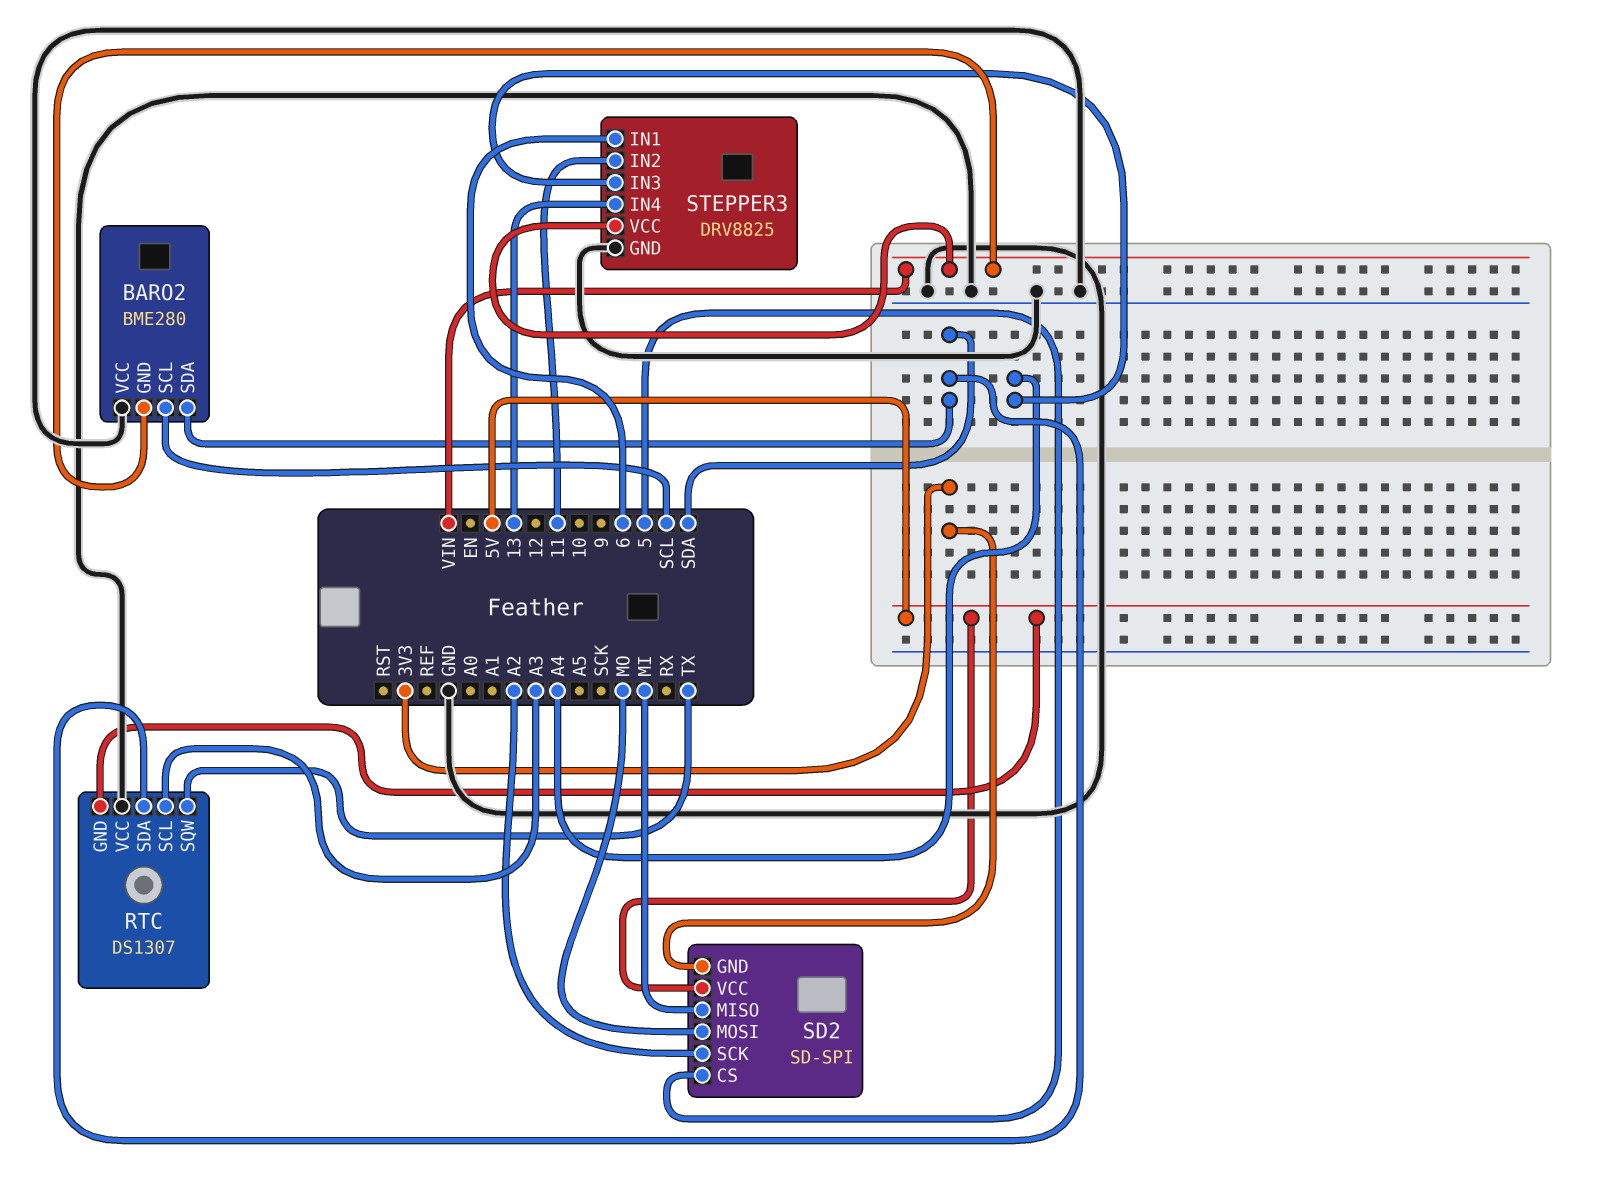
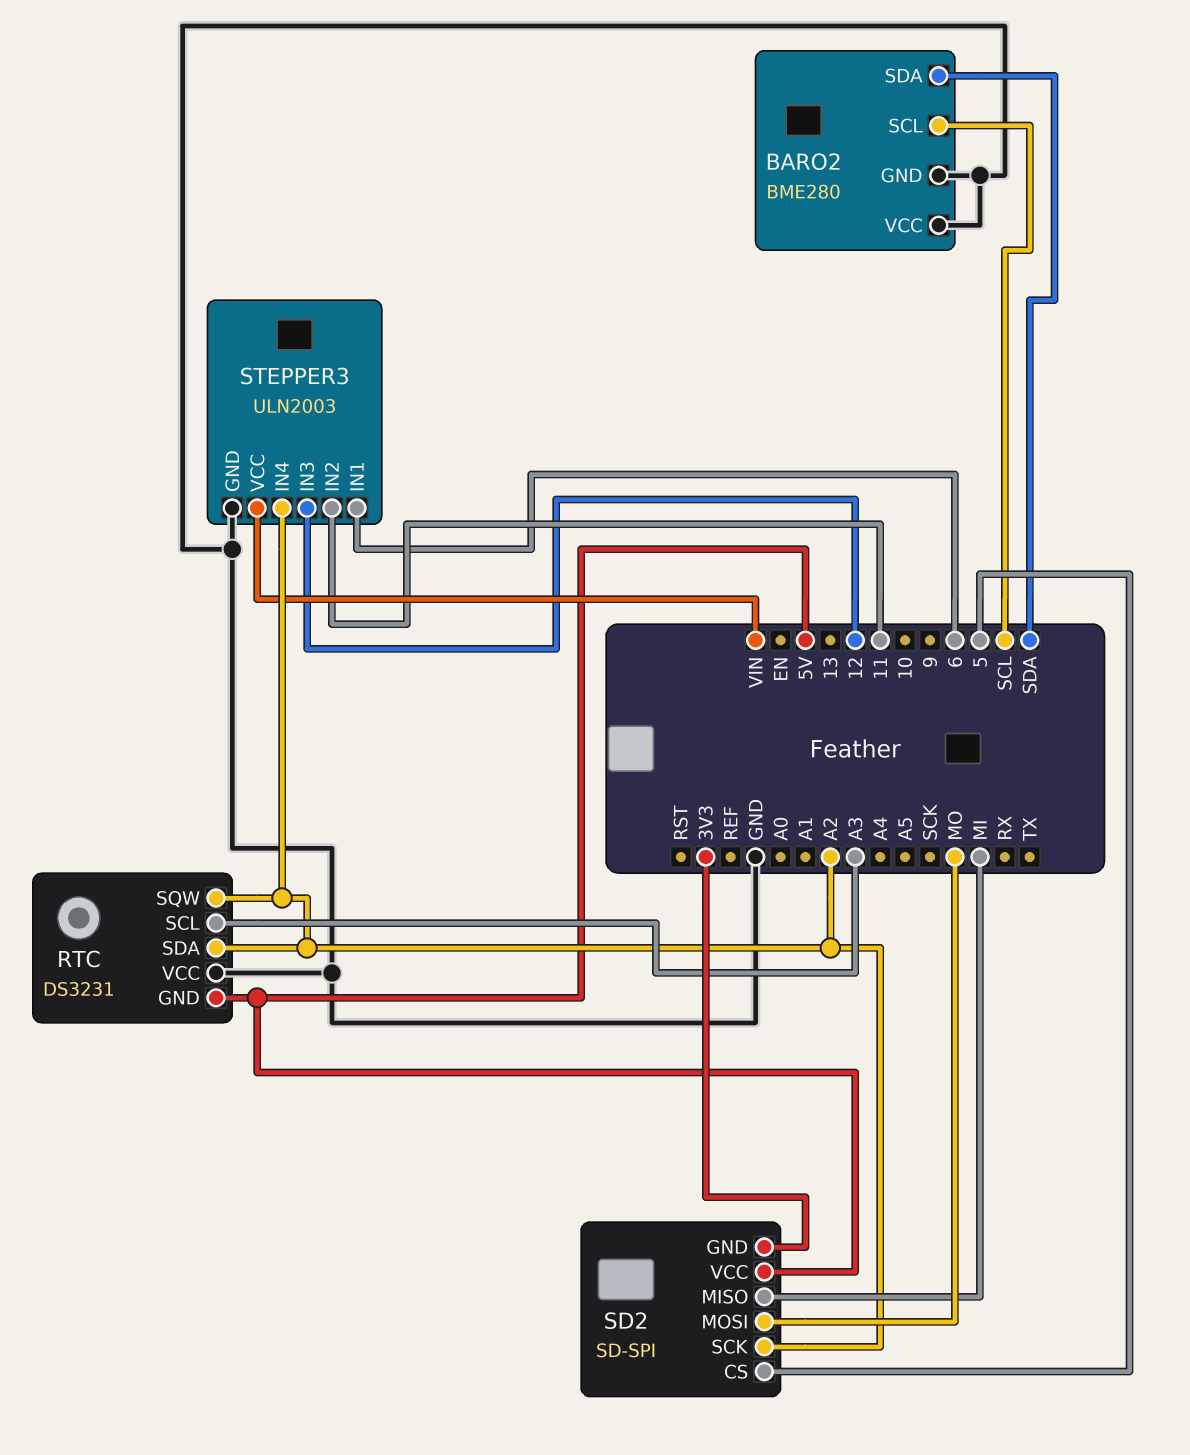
BARO2 pin GND: VIN -> GND
RTC: DS1307 -> DS3231
RTC pin SDA: SDA -> A2
RTC pin SQW: TX -> A2
STEPPER3: DRV8825 -> ULN2003
STEPPER3 pin IN3: A4 -> 12
STEPPER3 pin IN4: 13 -> A2

